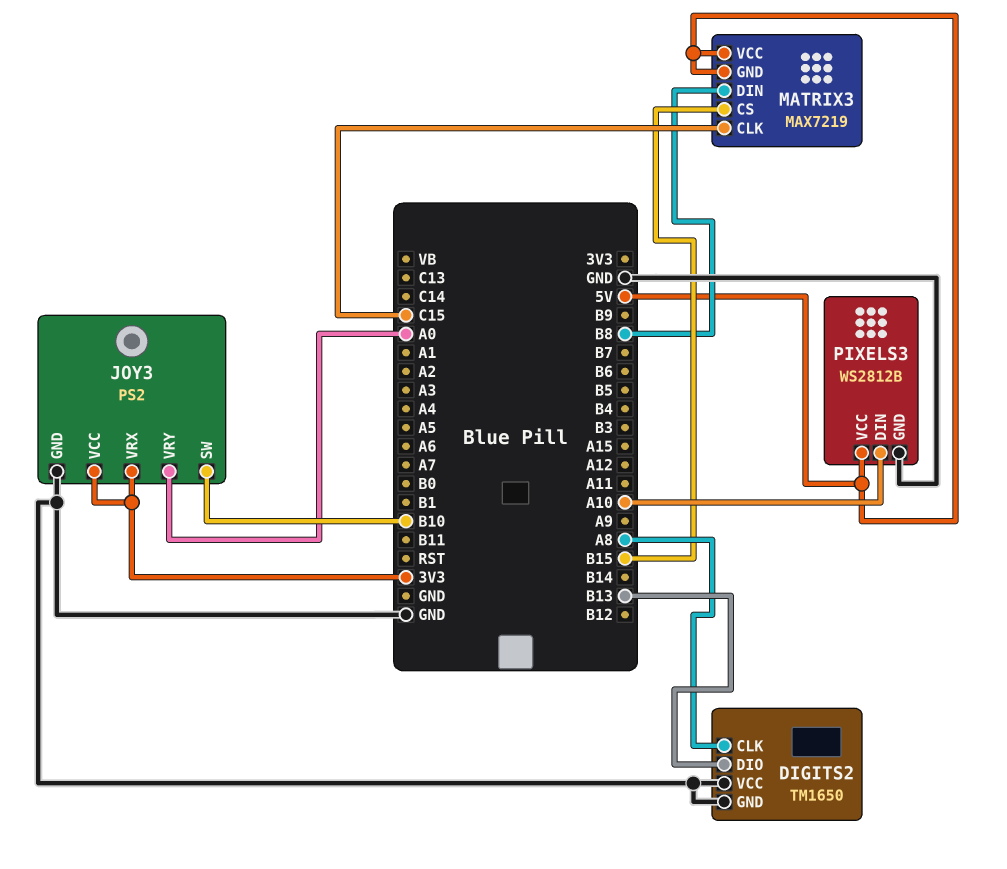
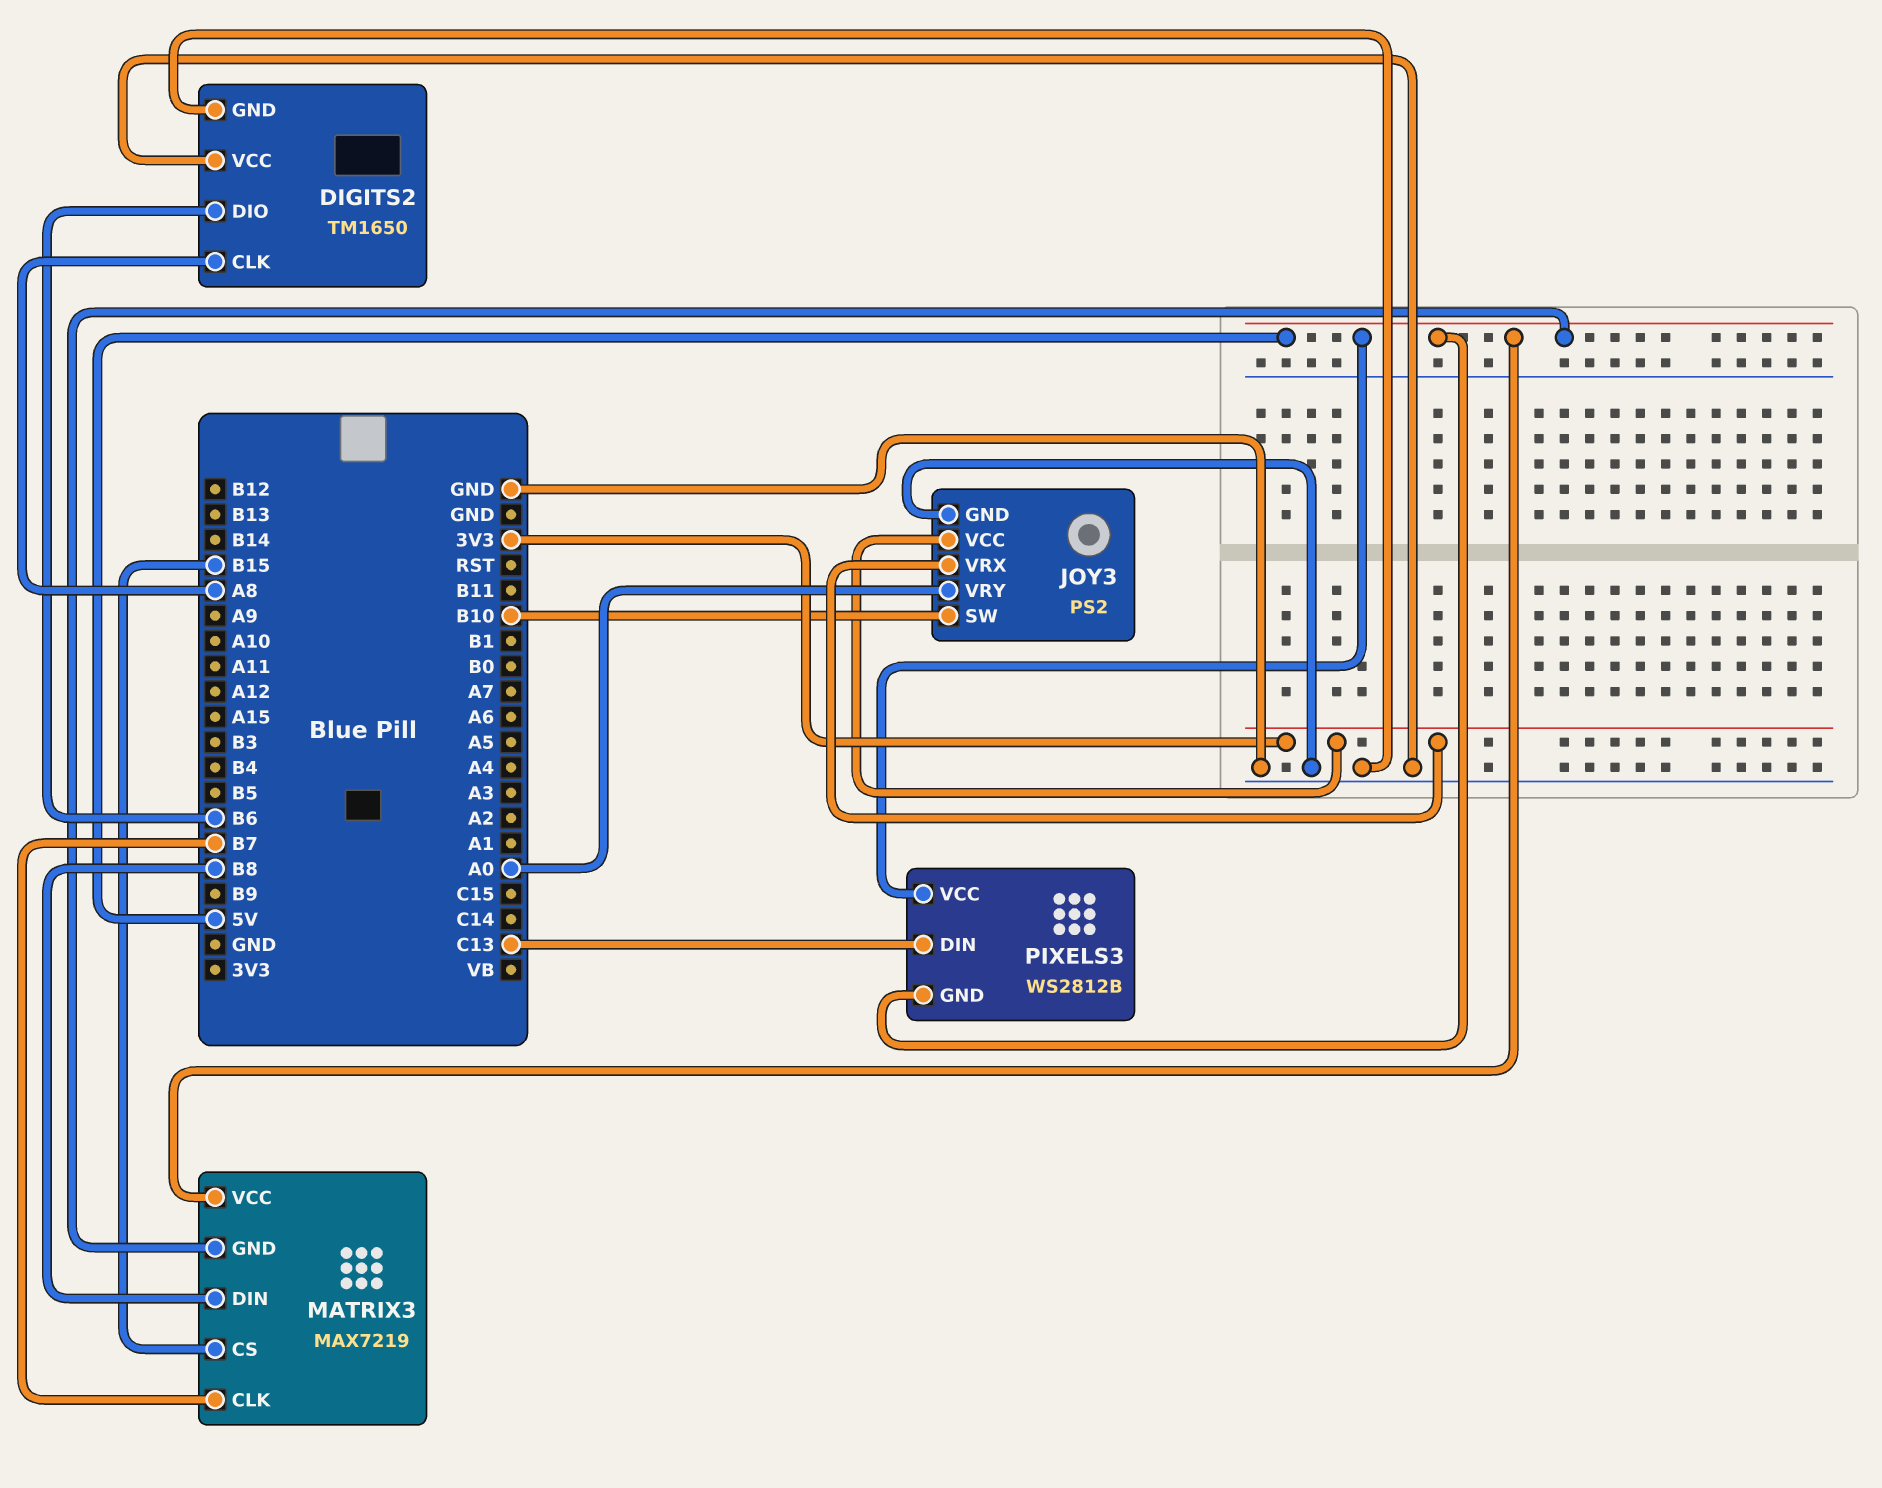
DIGITS2 pin DIO: B13 -> B6
MATRIX3 pin CLK: C15 -> B7
PIXELS3 pin DIN: A10 -> C13
PIXELS3 pin GND: GND -> 5V

